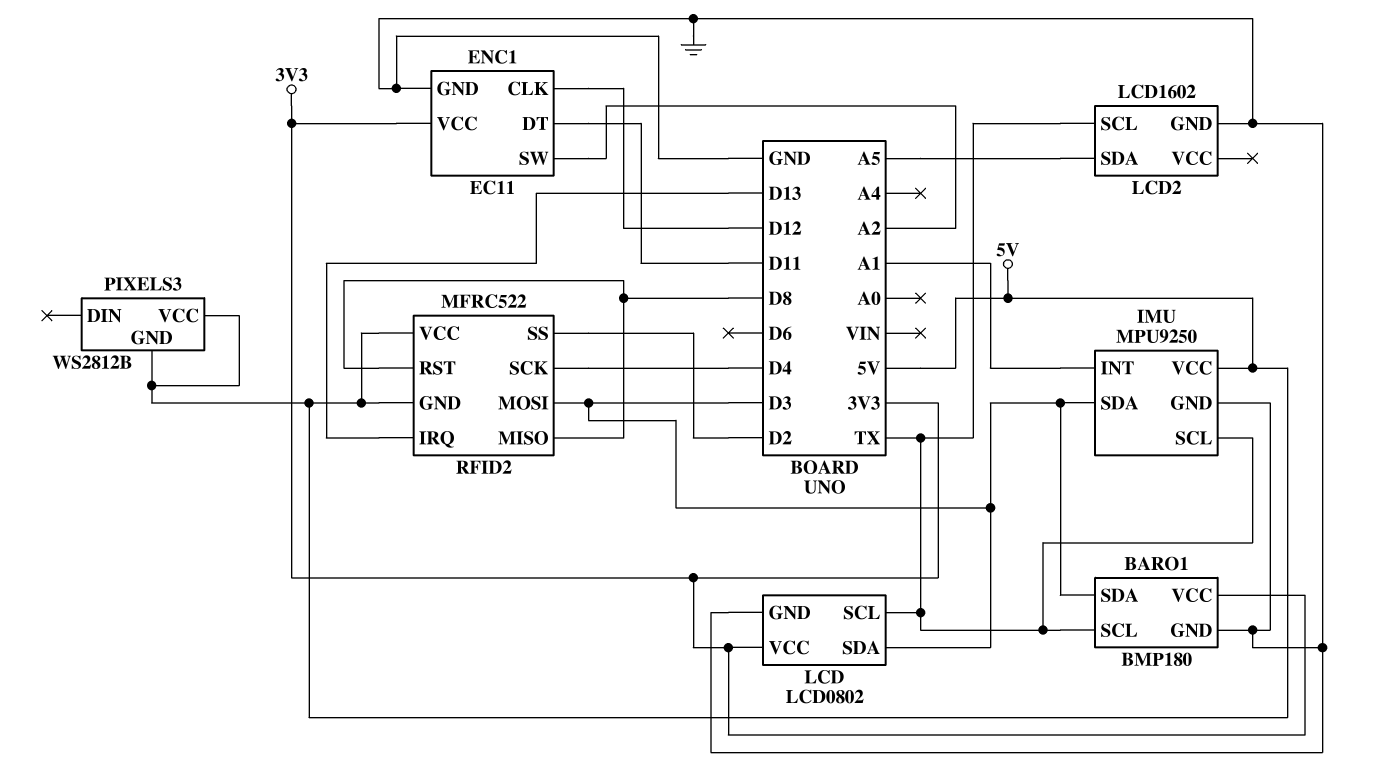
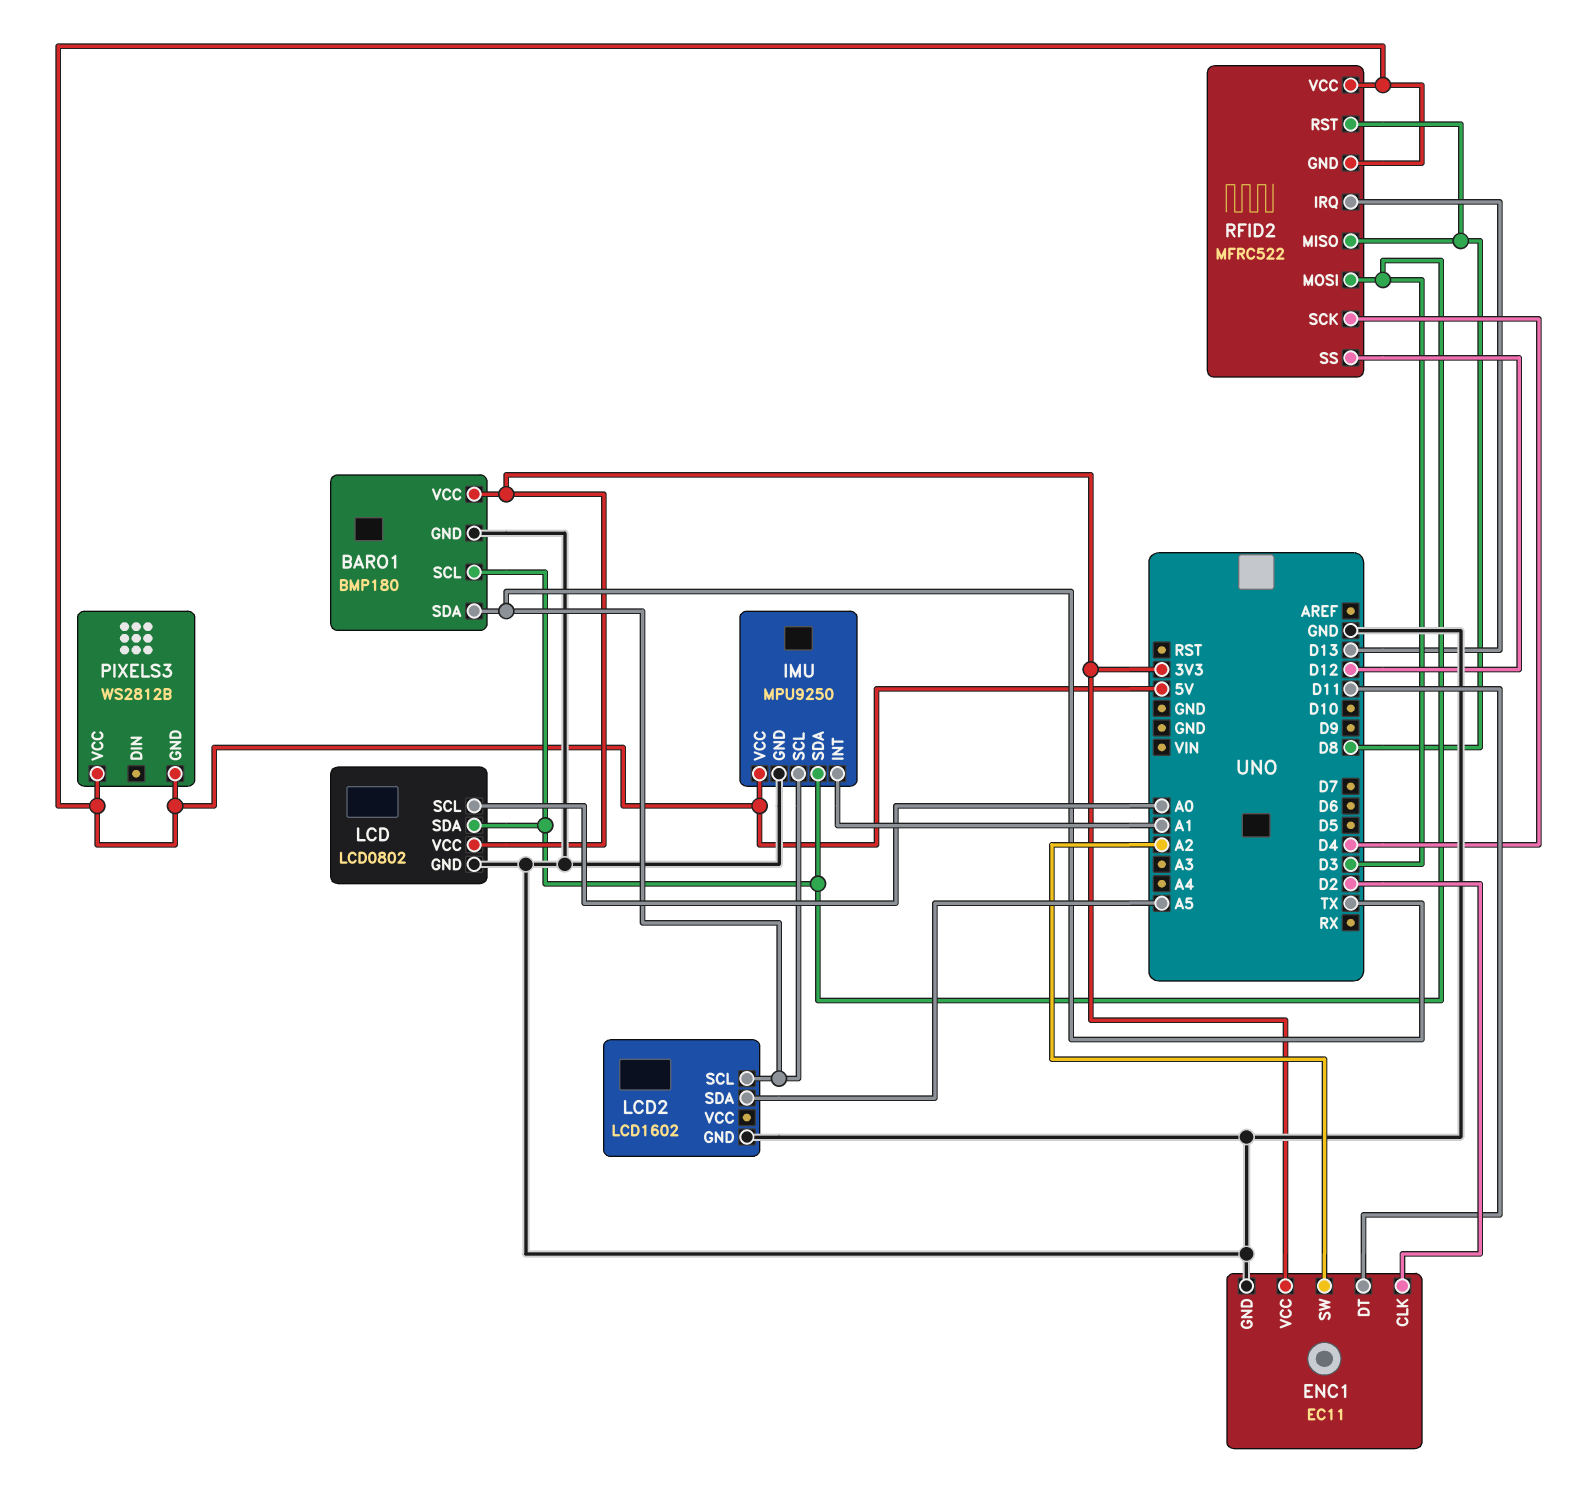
BARO1 pin SCL: TX -> D3
BARO1 pin SDA: D3 -> TX
ENC1 pin CLK: D12 -> D2
LCD pin SCL: TX -> A0
RFID2 pin SS: D2 -> D12

